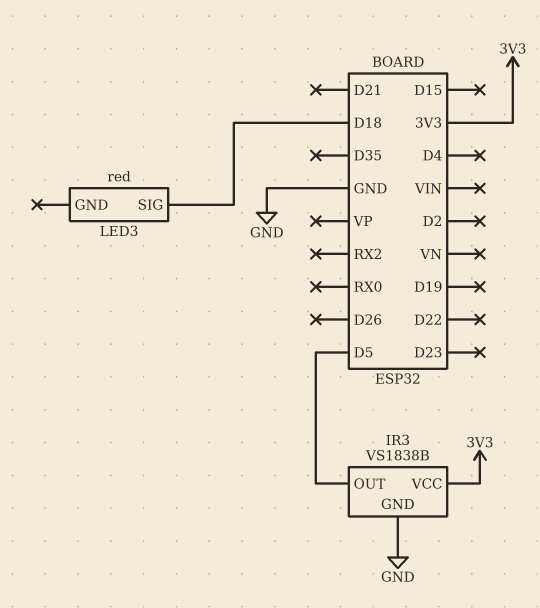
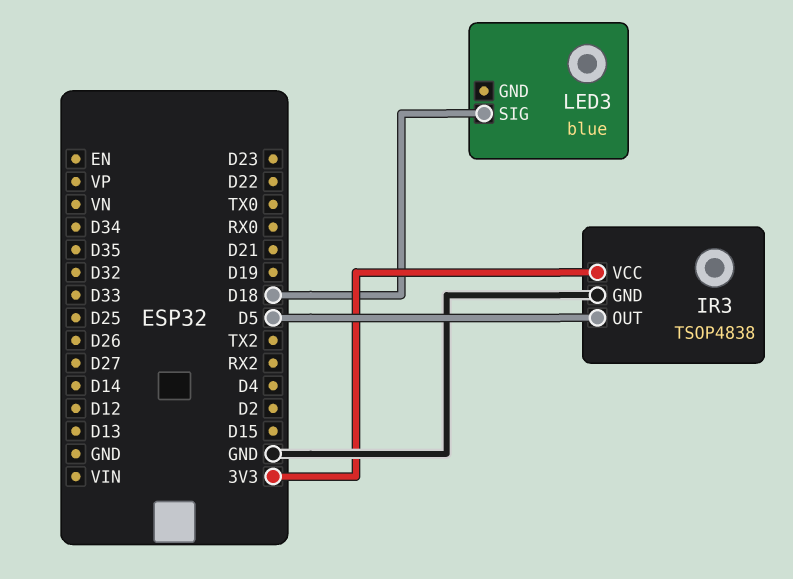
IR3: VS1838B -> TSOP4838
LED3: red -> blue

